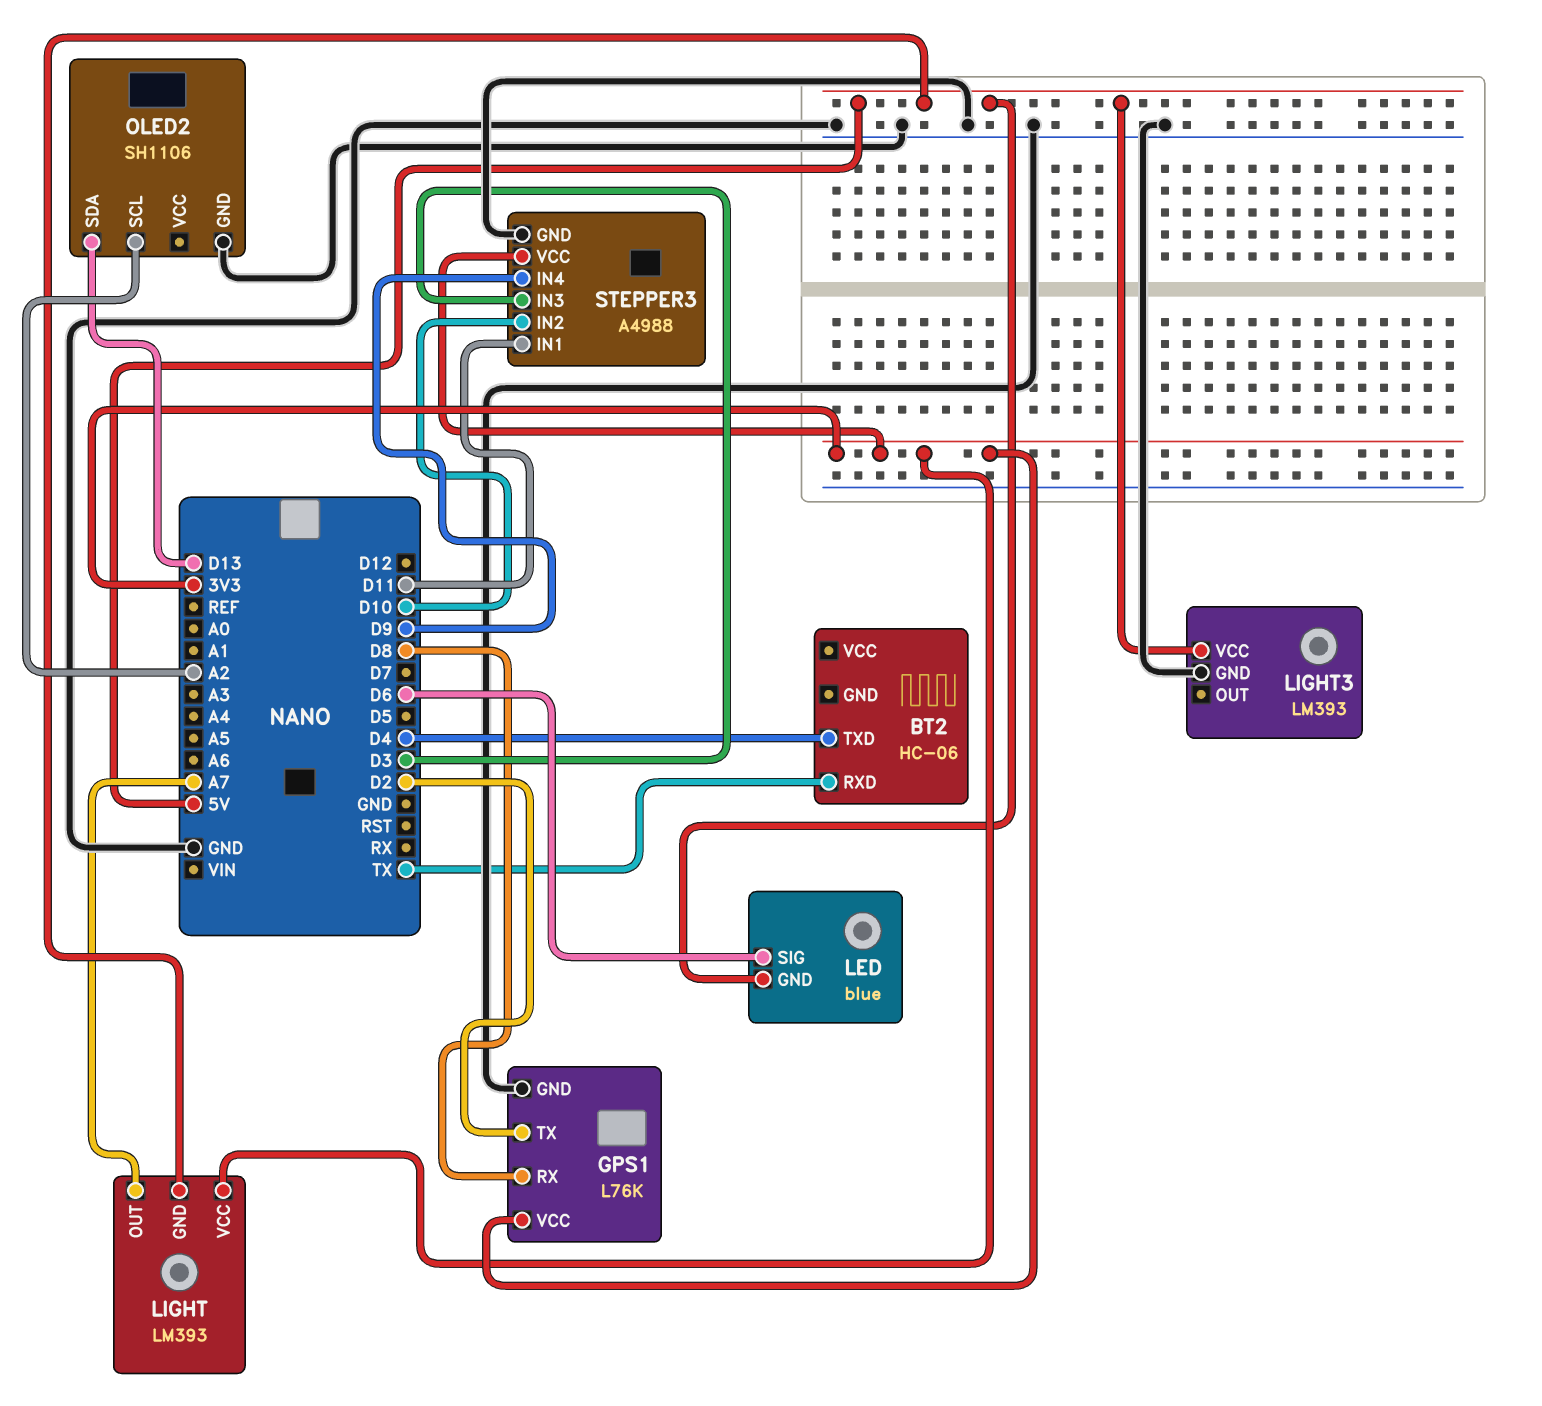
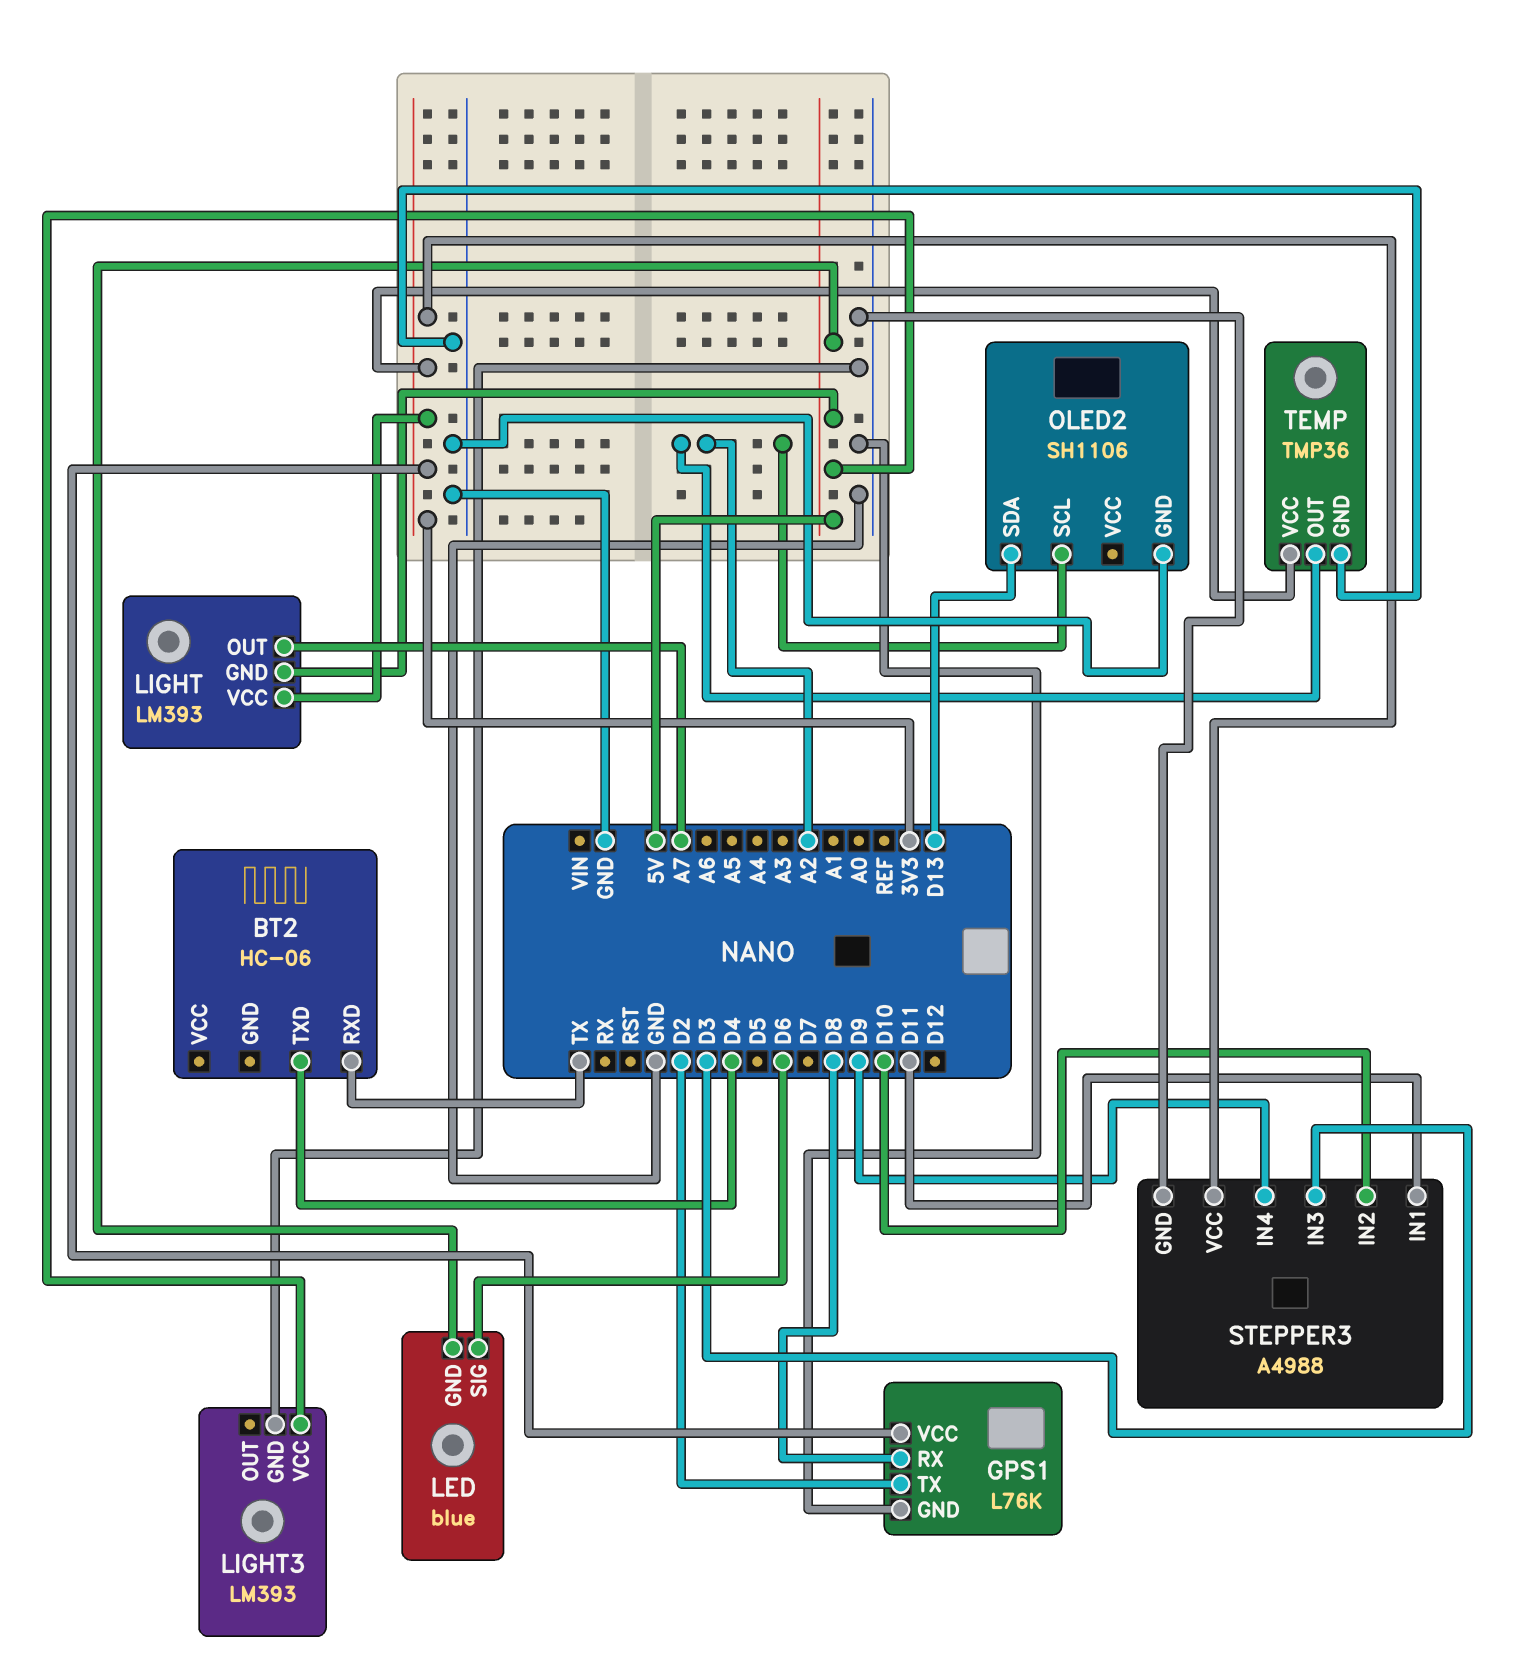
TEMP: none -> TMP36
TEMP pin GND: none -> GND
TEMP pin OUT: none -> A2
TEMP pin VCC: none -> 3V3

